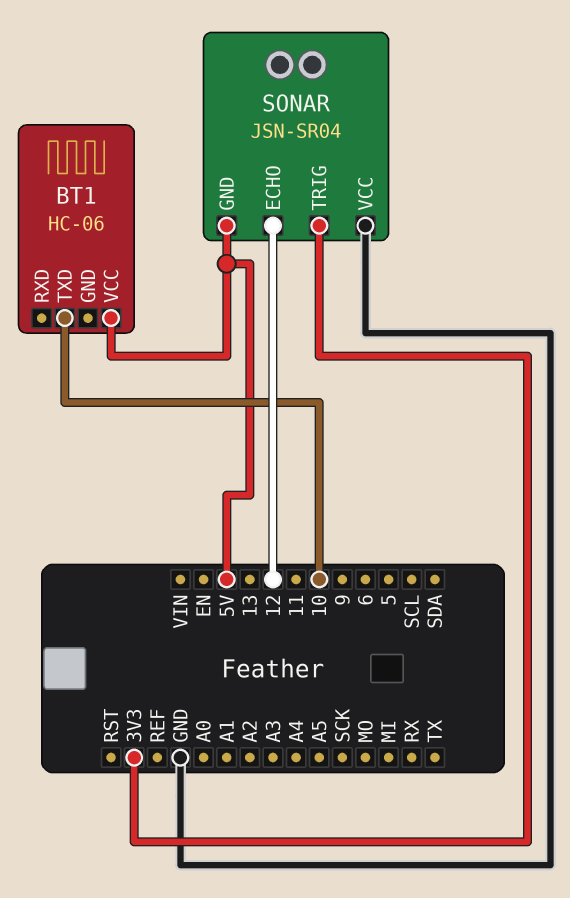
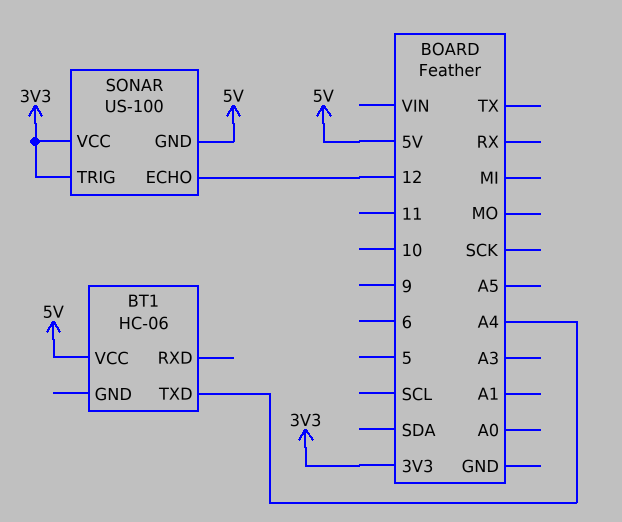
BT1 pin TXD: 10 -> A4
SONAR: JSN-SR04 -> US-100
SONAR pin VCC: GND -> 3V3

